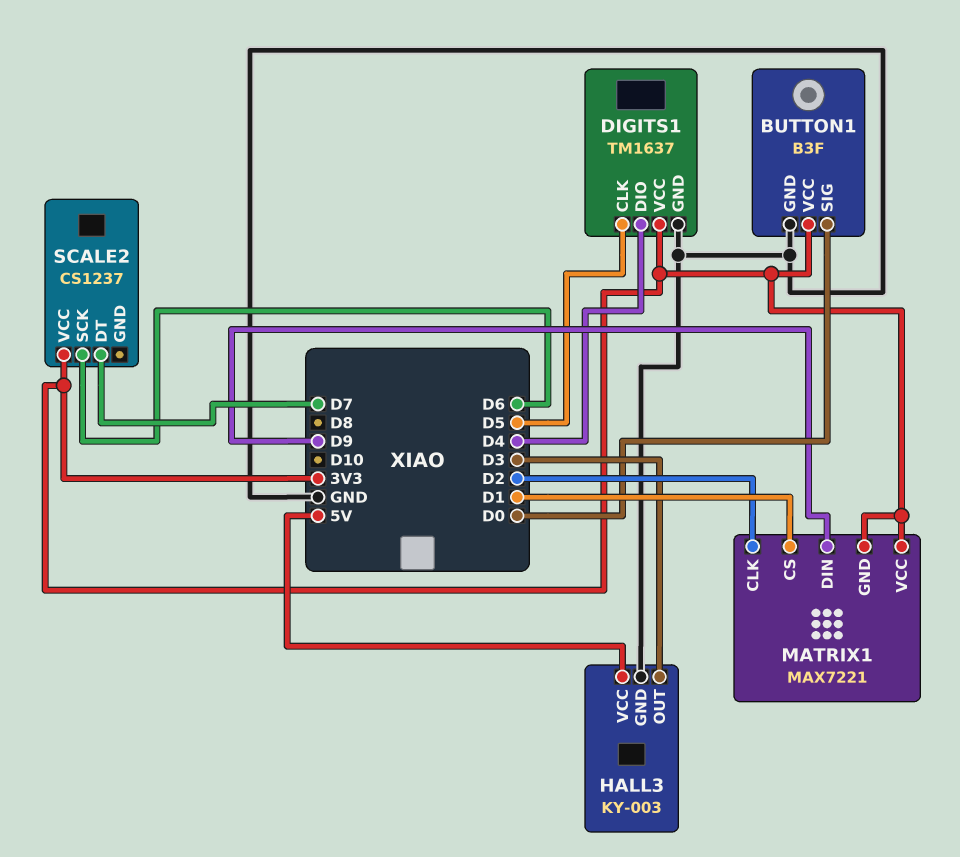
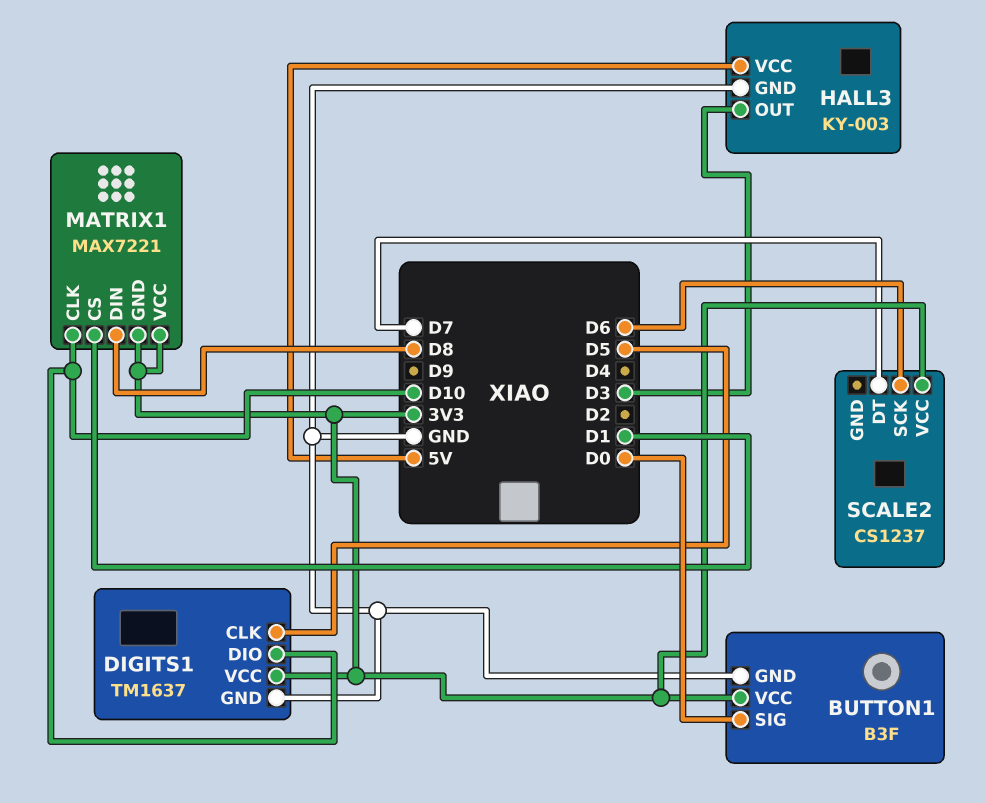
DIGITS1 pin DIO: D4 -> D10
MATRIX1 pin CLK: D2 -> D10
MATRIX1 pin DIN: D9 -> D8

